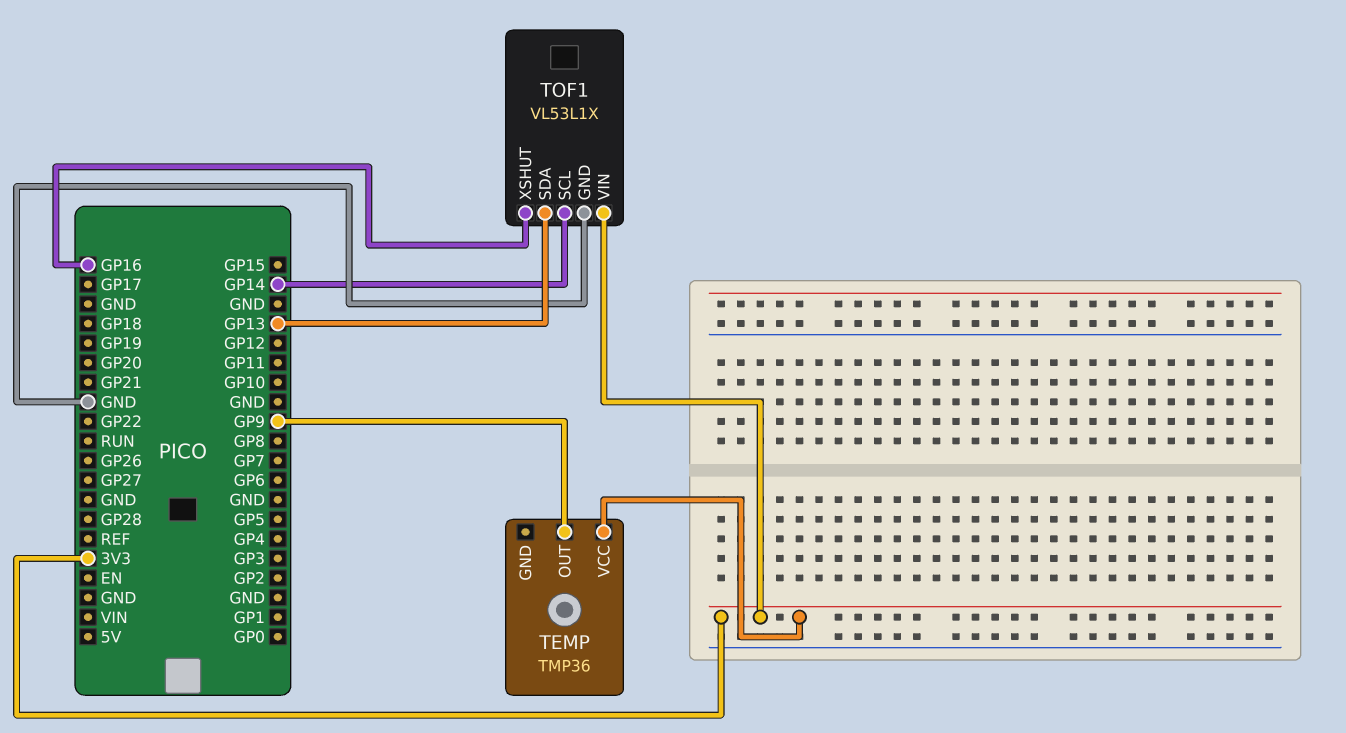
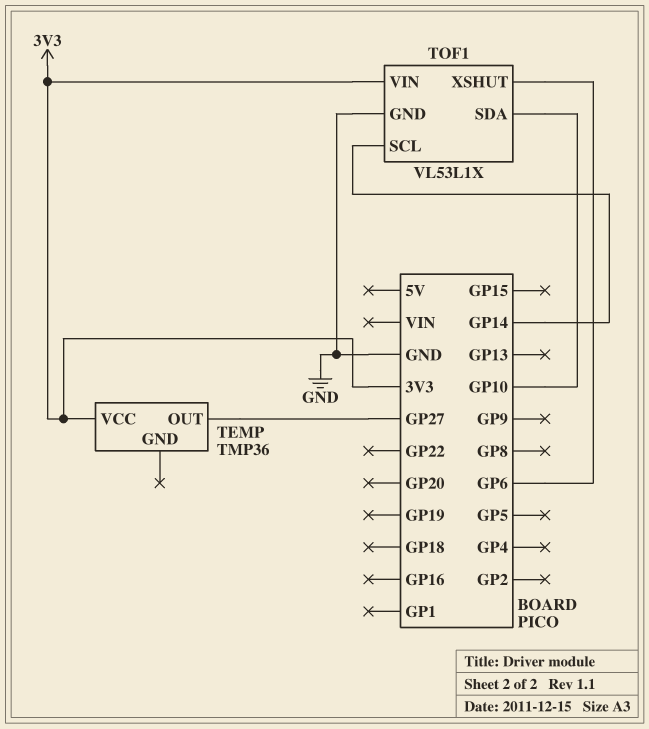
TEMP pin OUT: GP9 -> GP27
TOF1 pin SDA: GP13 -> GP10
TOF1 pin XSHUT: GP16 -> GP6

